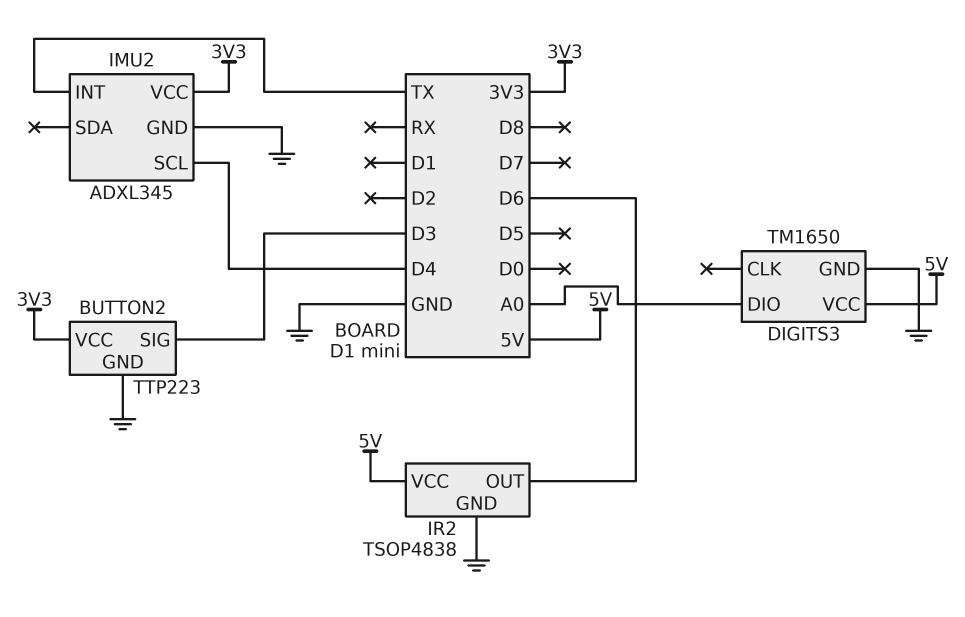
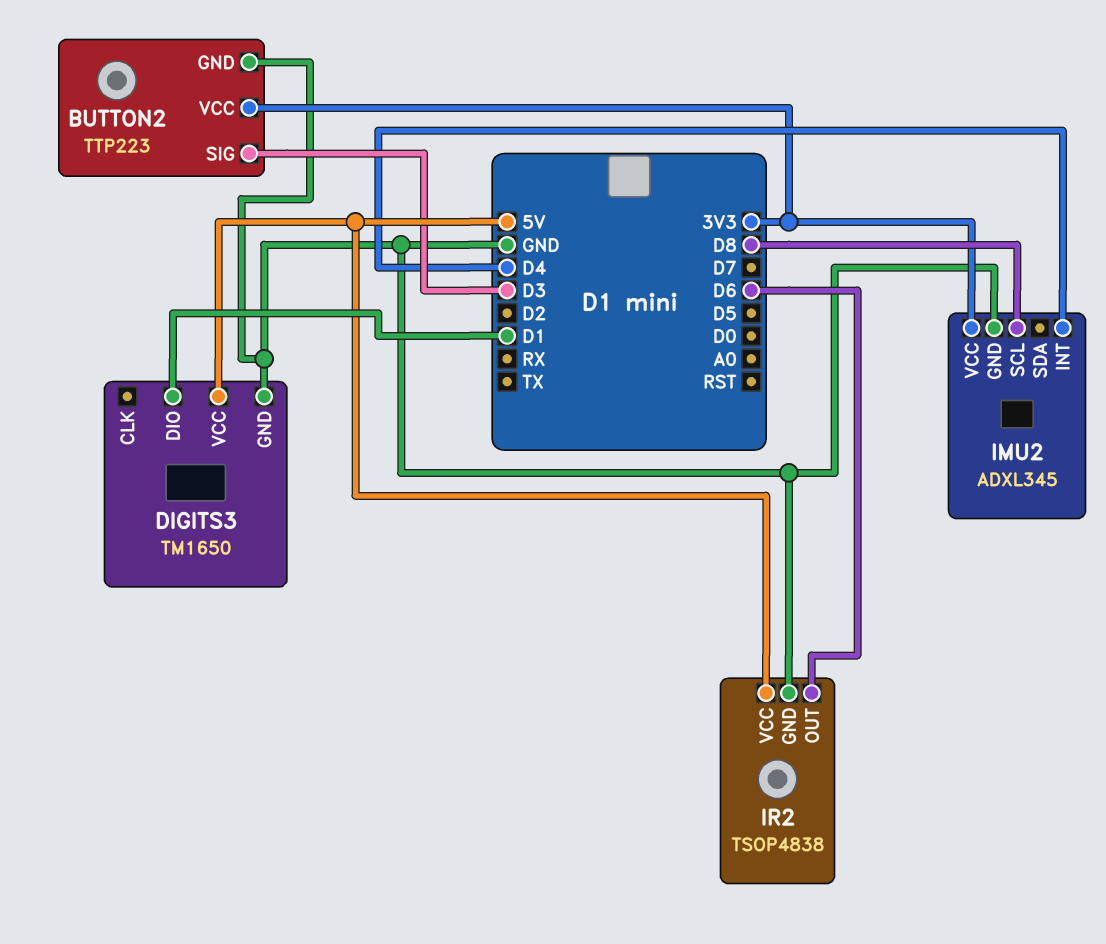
DIGITS3 pin DIO: A0 -> D1
IMU2 pin INT: TX -> D4
IMU2 pin SCL: D4 -> D8

